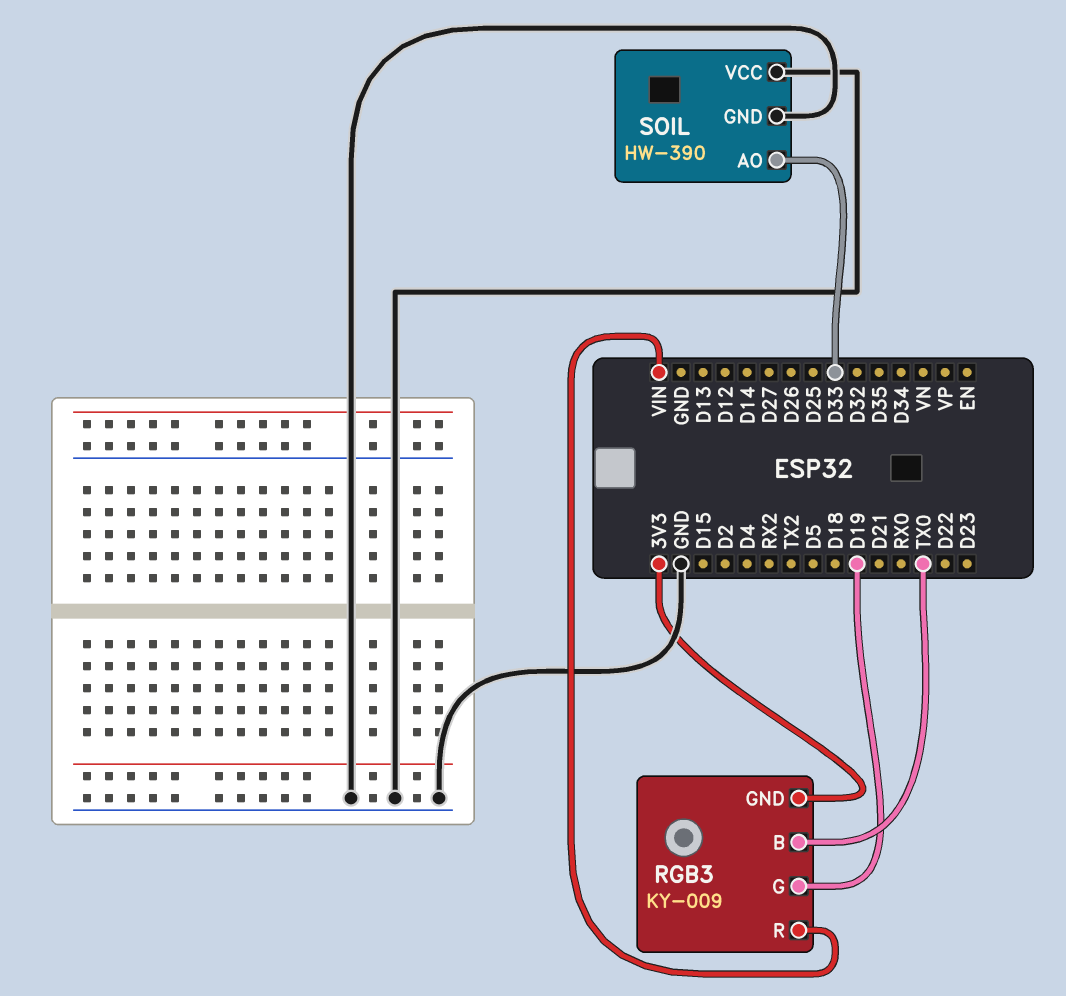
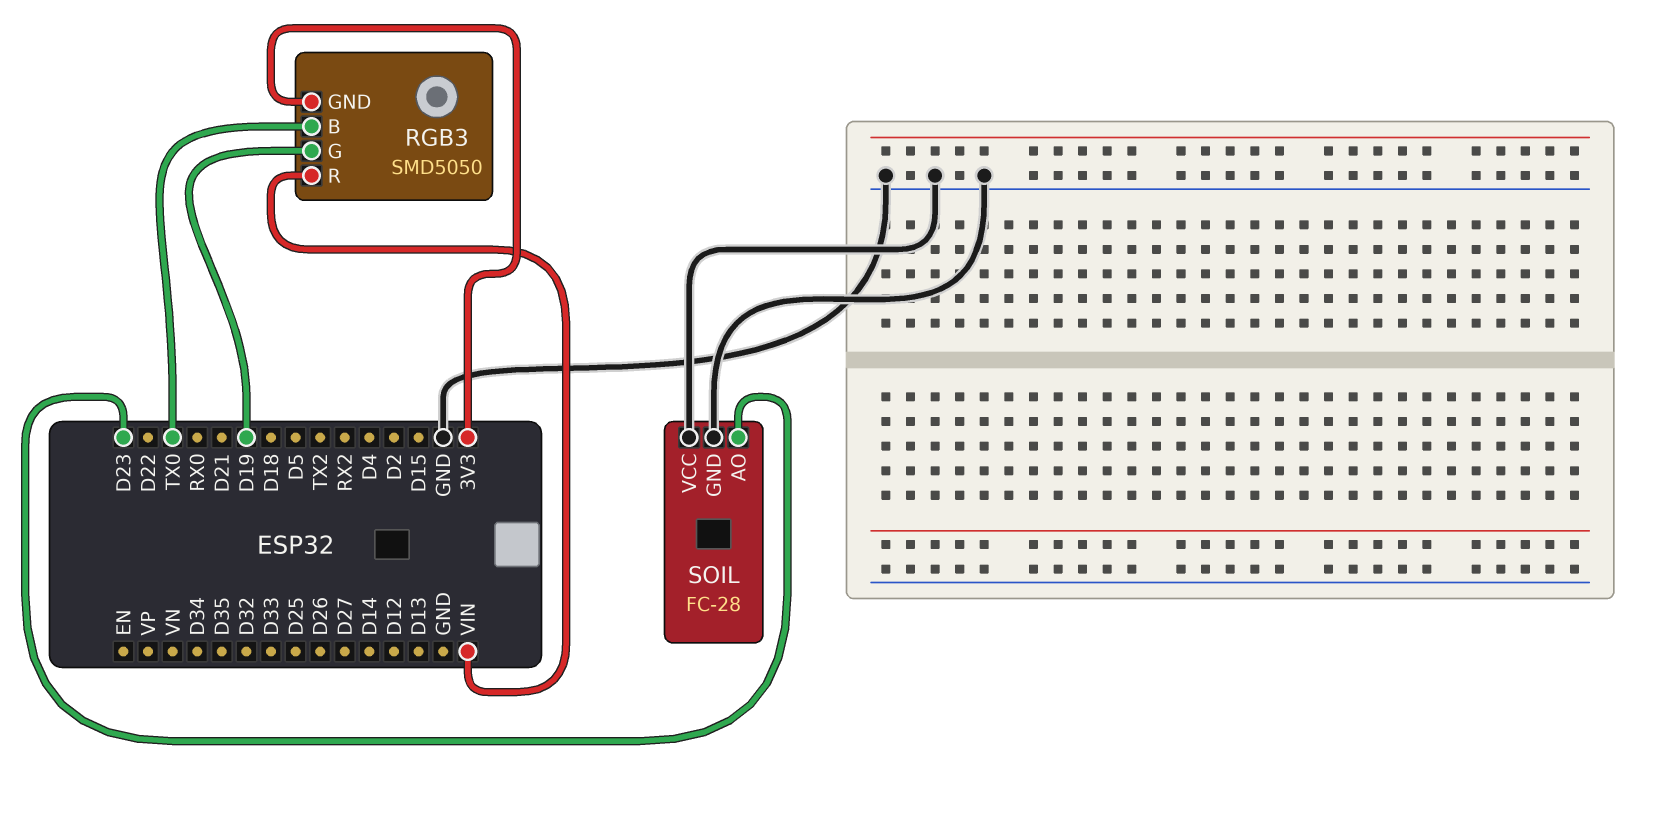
RGB3: KY-009 -> SMD5050
SOIL: HW-390 -> FC-28
SOIL pin AO: D33 -> D23

